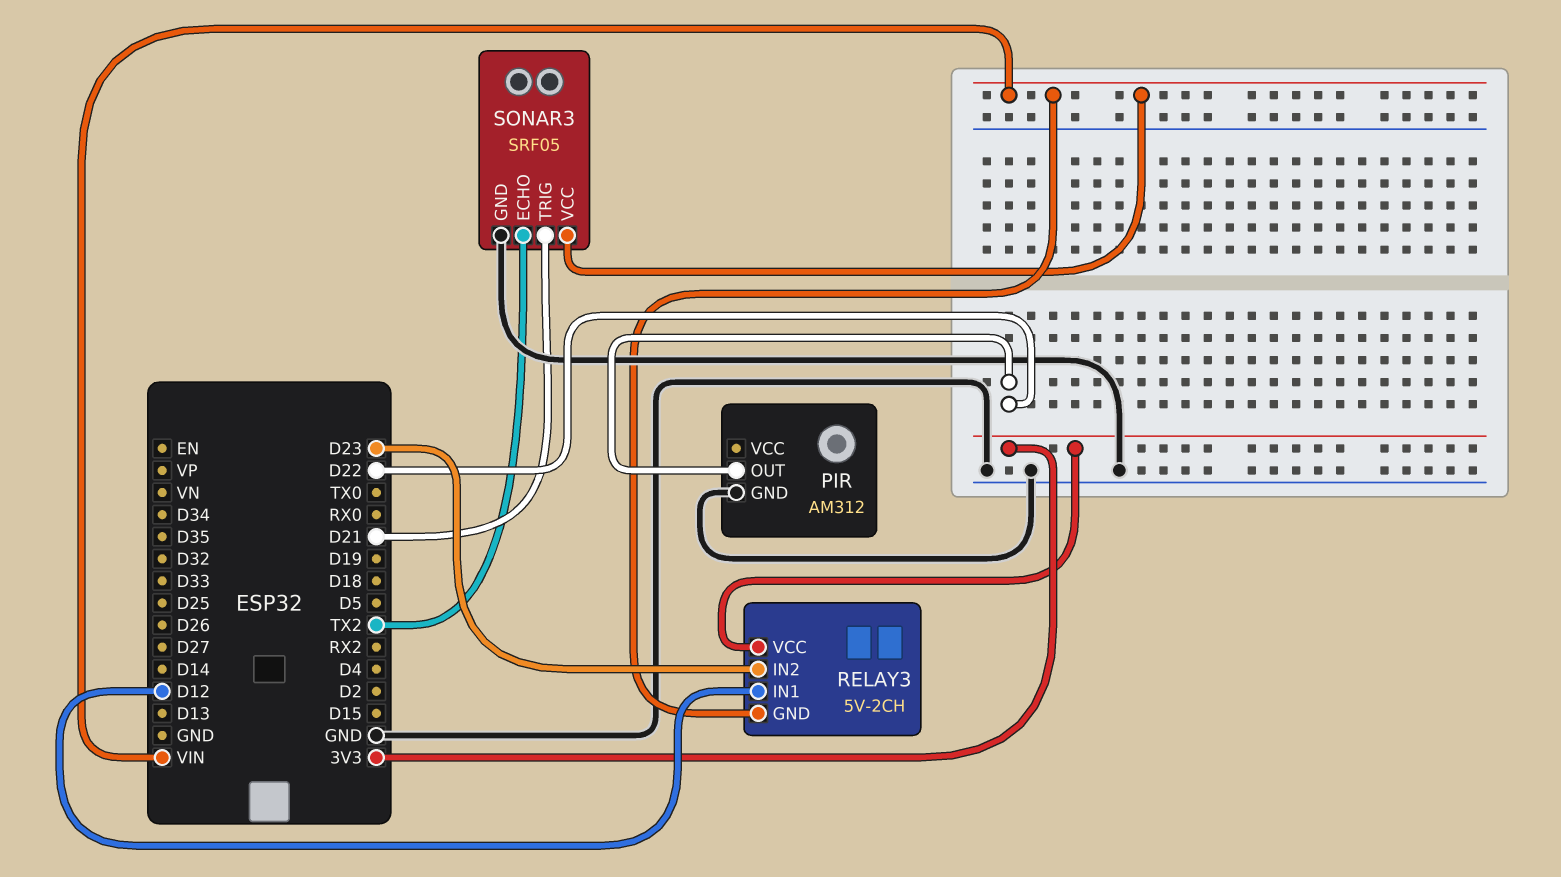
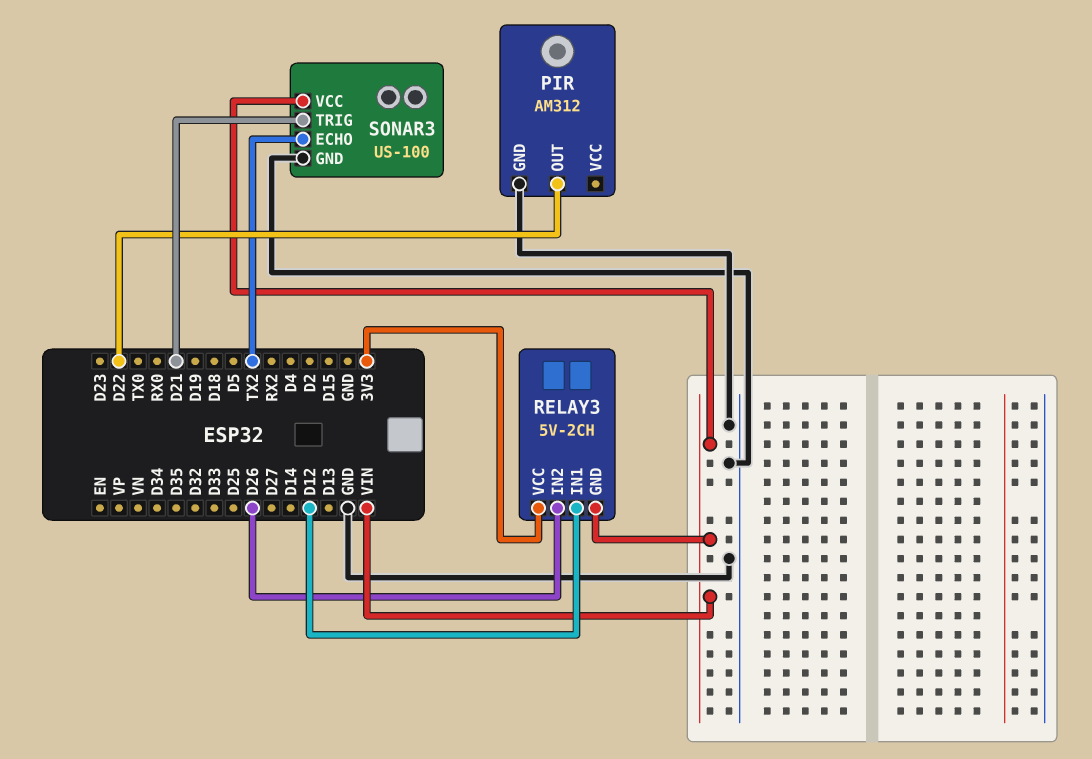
RELAY3 pin IN2: D23 -> D26
SONAR3: SRF05 -> US-100

